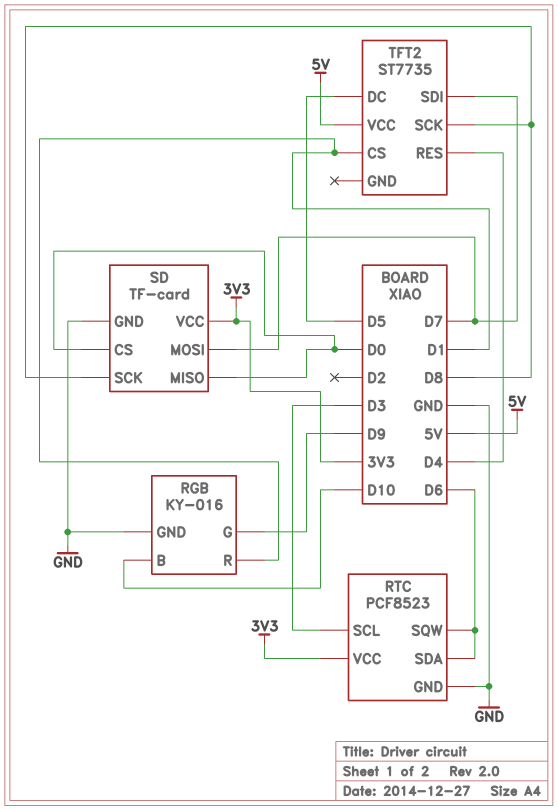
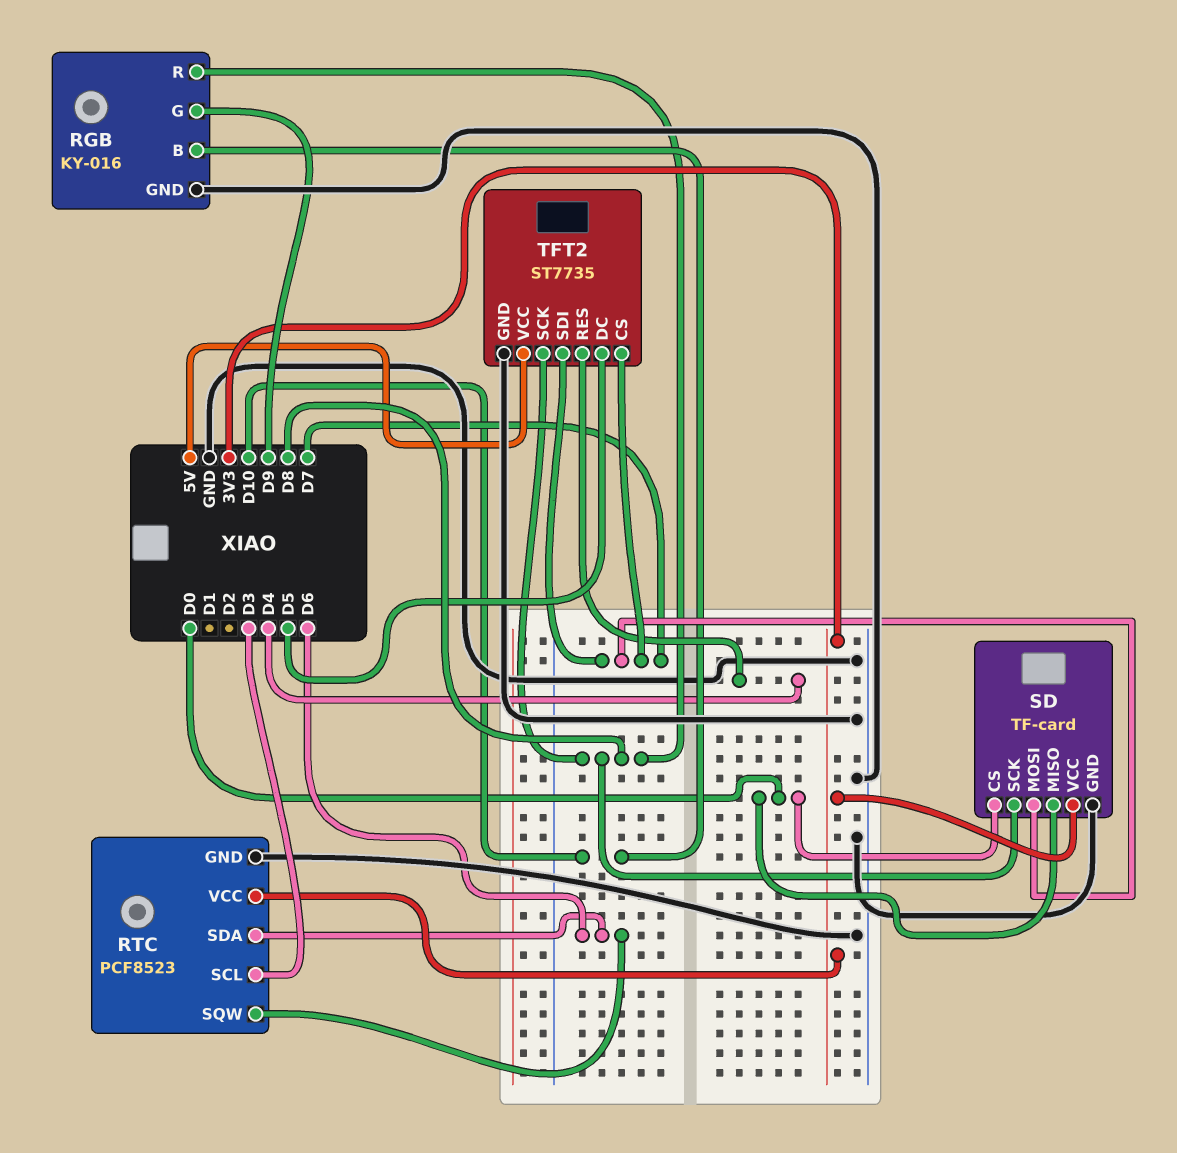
RGB pin R: D1 -> D8
TFT2 pin CS: D1 -> D7
TFT2 pin GND: none -> GND

